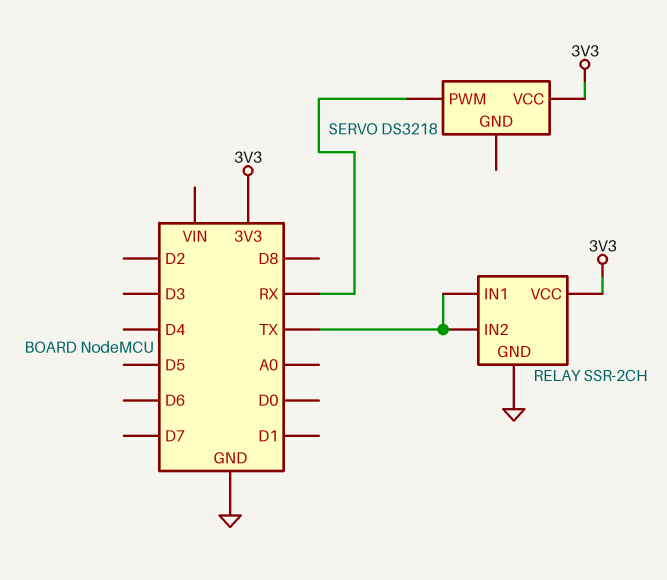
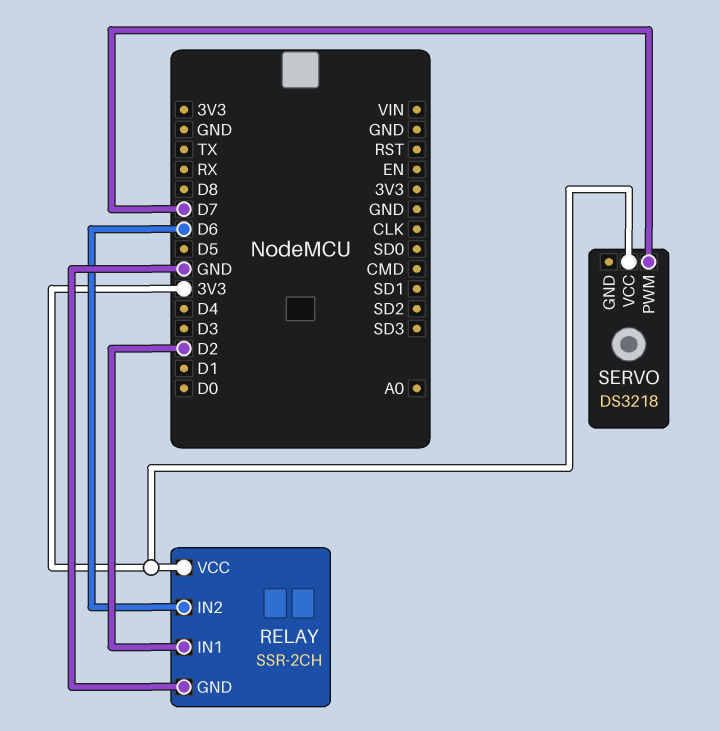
RELAY pin IN1: TX -> D2
RELAY pin IN2: TX -> D6
SERVO pin PWM: RX -> D7

